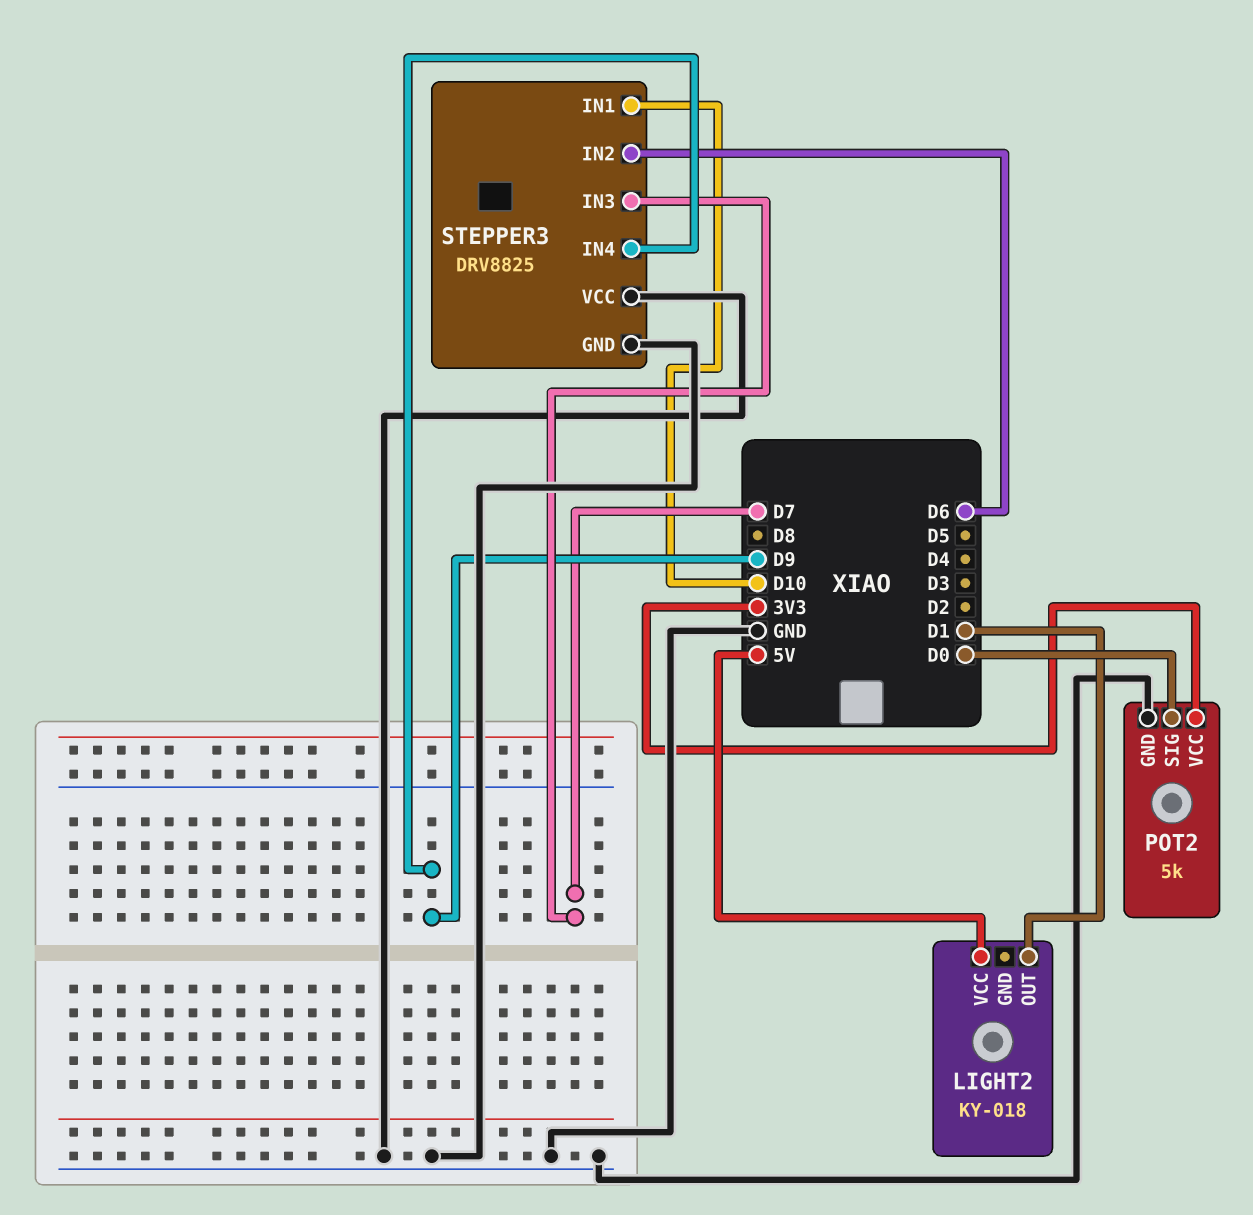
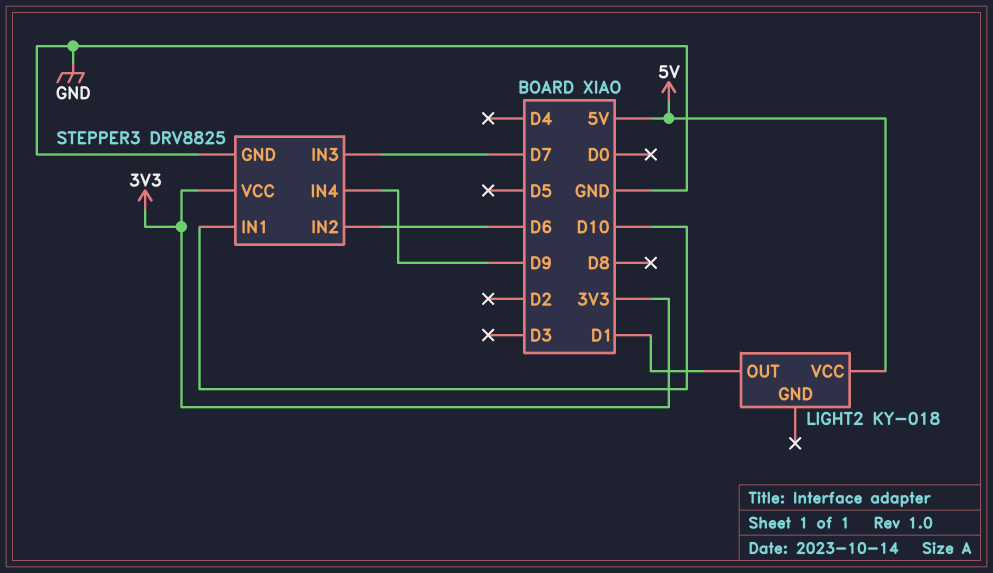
POT2: 5k -> none
POT2 pin GND: GND -> none
POT2 pin SIG: D0 -> none
POT2 pin VCC: 3V3 -> none
STEPPER3 pin VCC: GND -> 3V3

